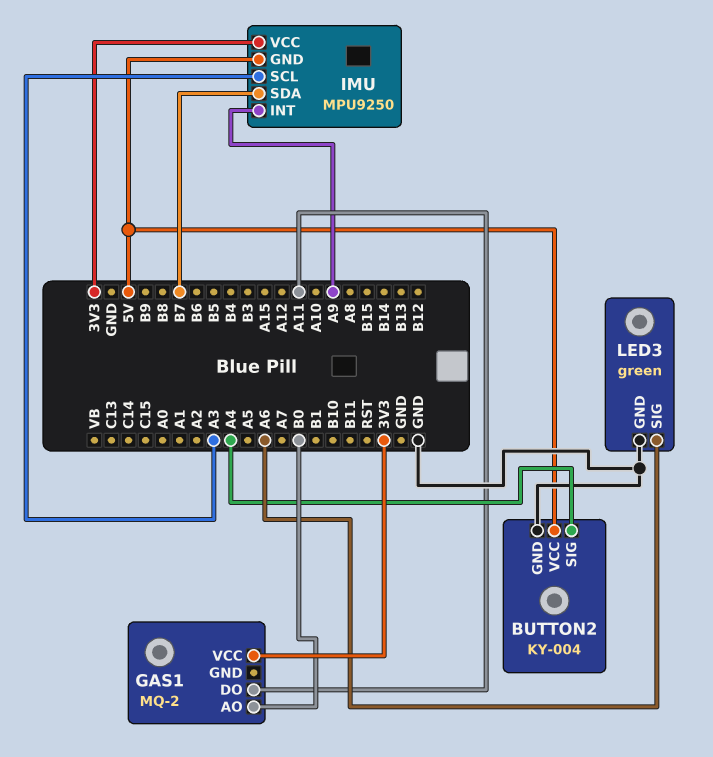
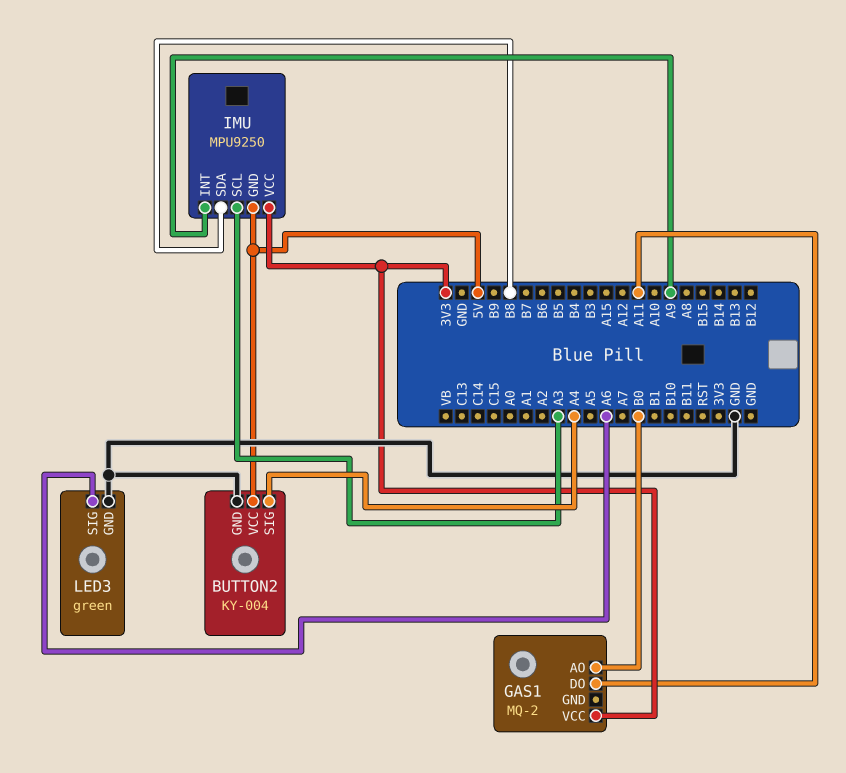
IMU pin SDA: B7 -> B8

